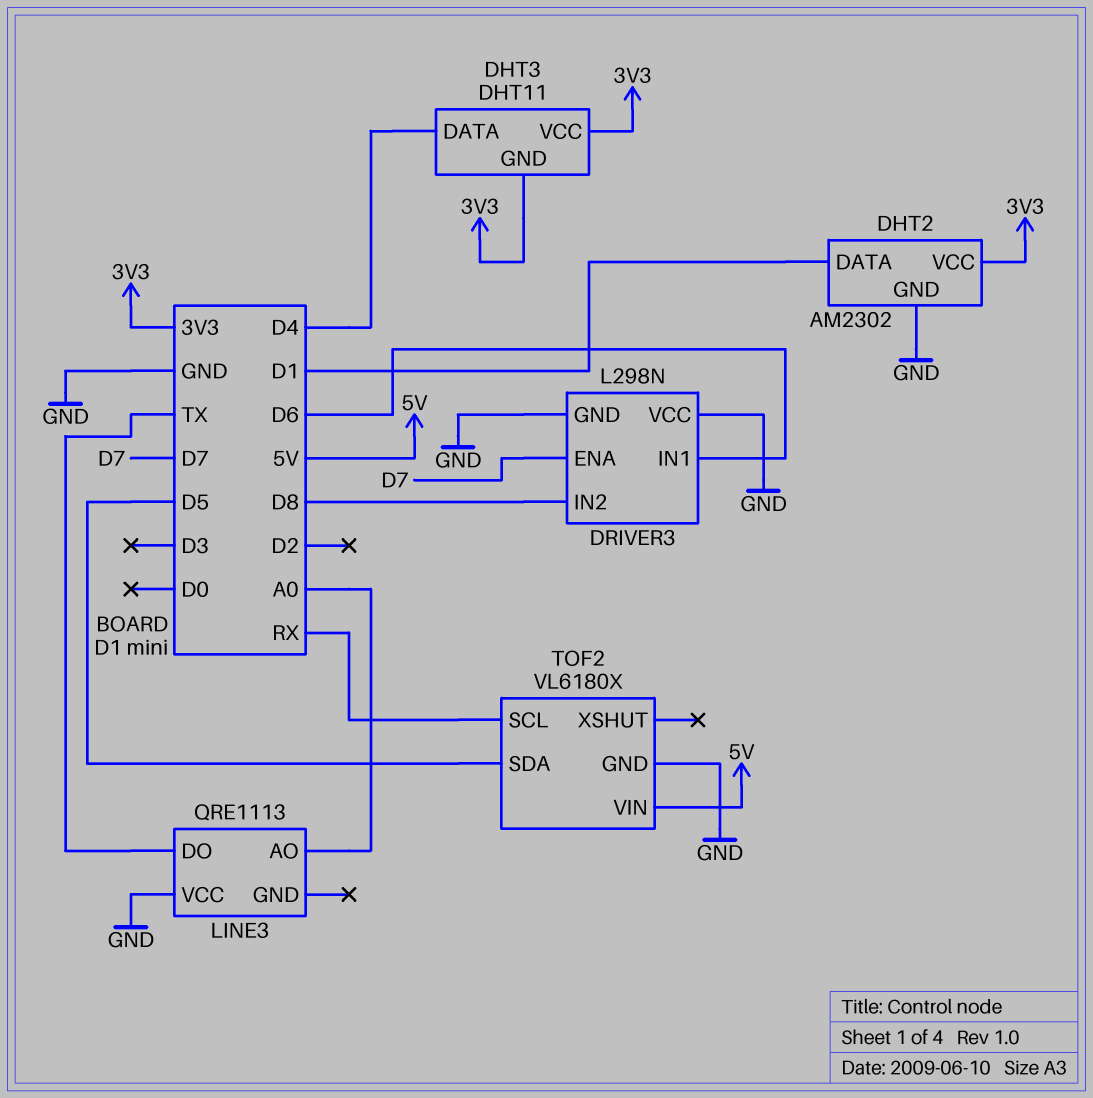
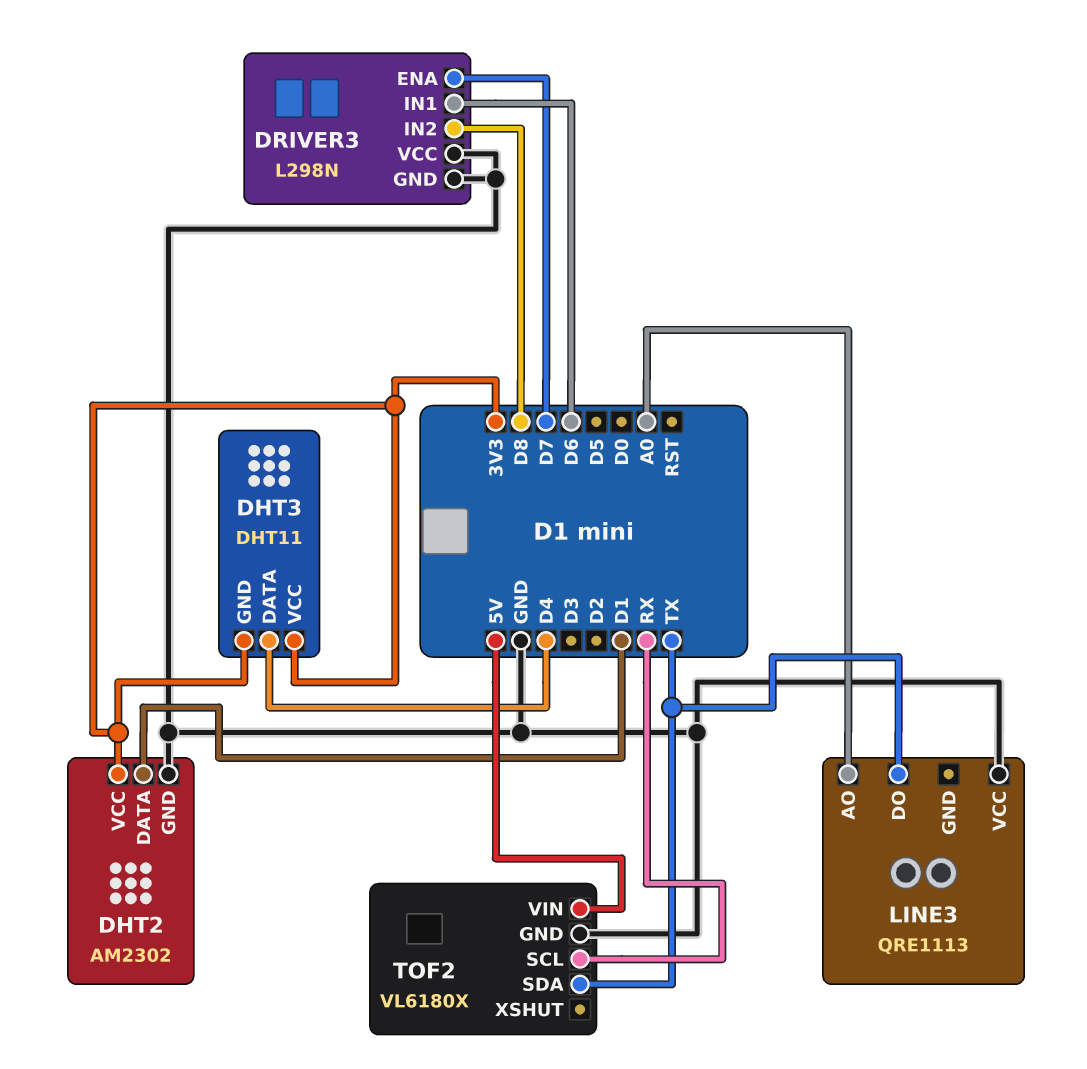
TOF2 pin SDA: D5 -> TX

